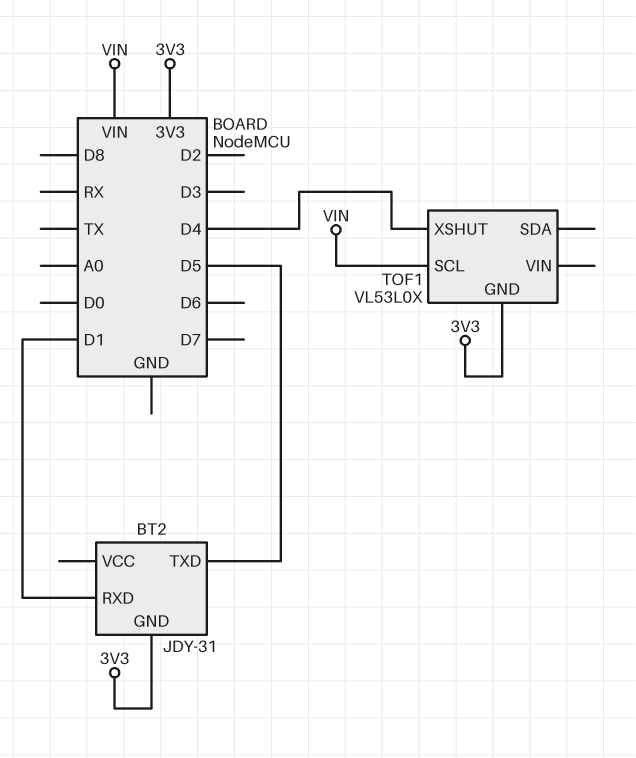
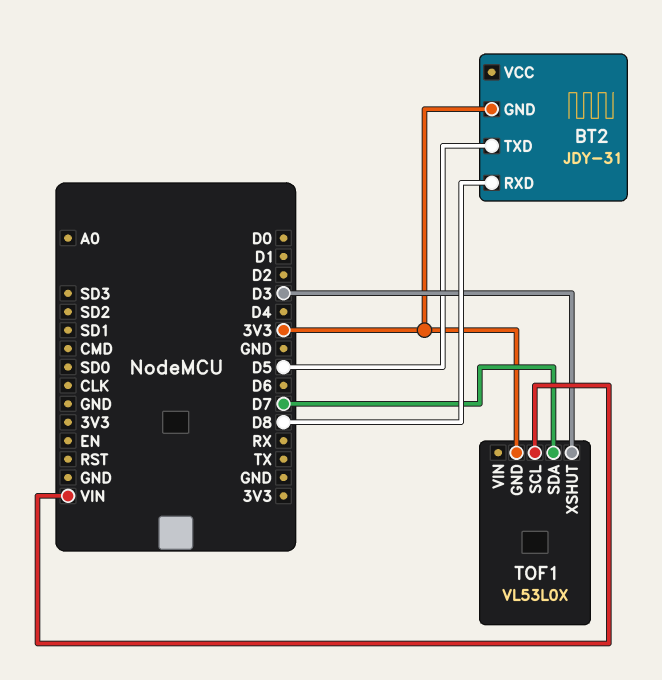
BT2 pin RXD: D1 -> D8
TOF1 pin SDA: none -> D7
TOF1 pin XSHUT: D4 -> D3

